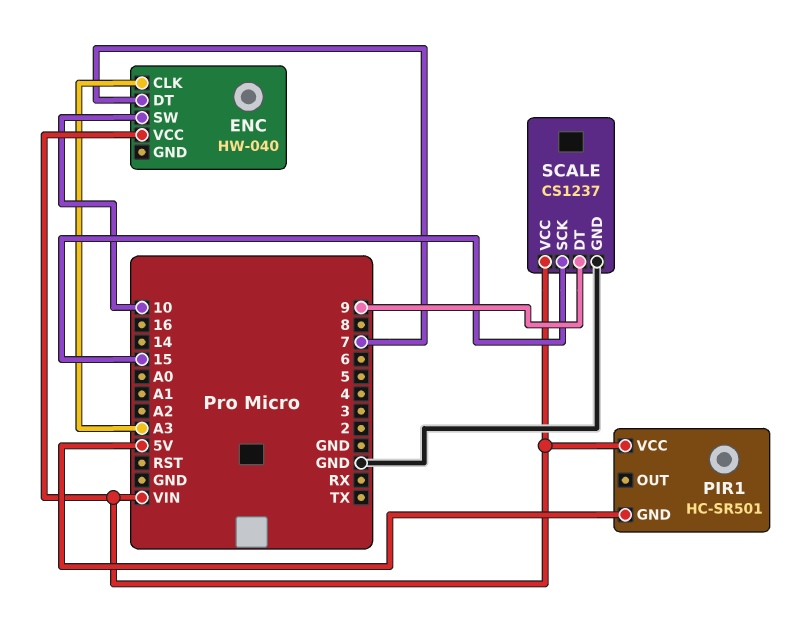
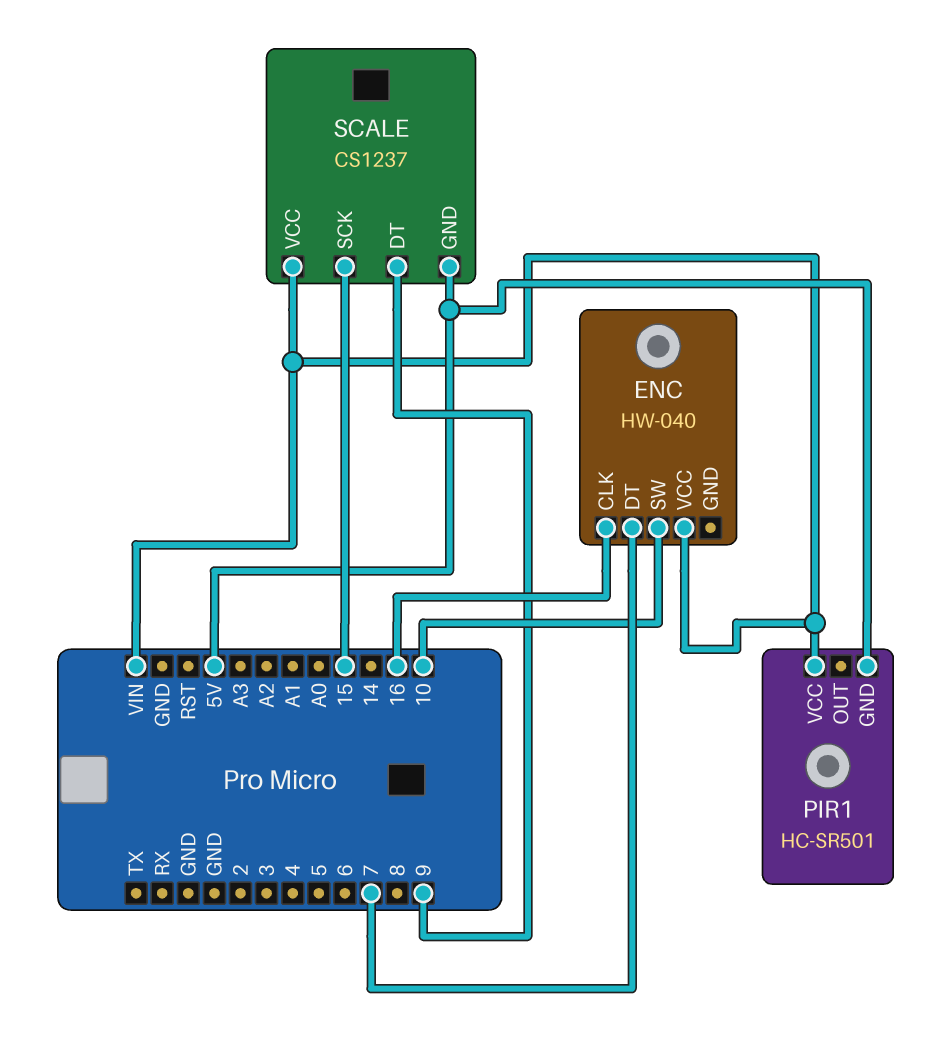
ENC pin CLK: A3 -> 16
SCALE pin GND: GND -> 5V

